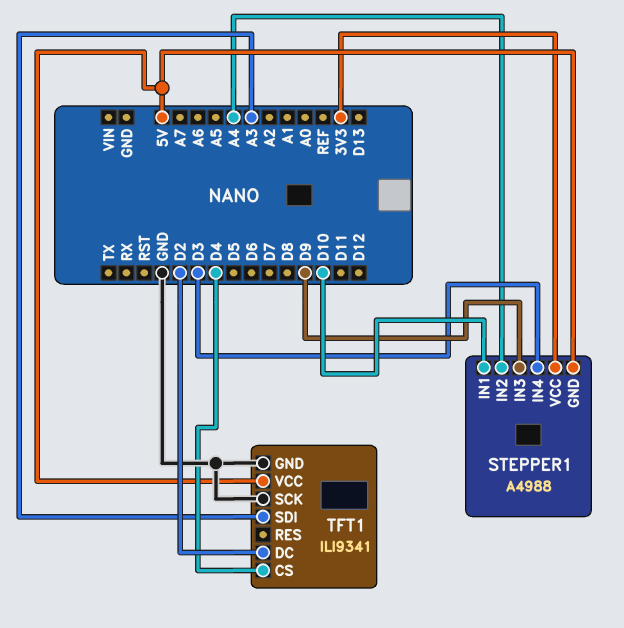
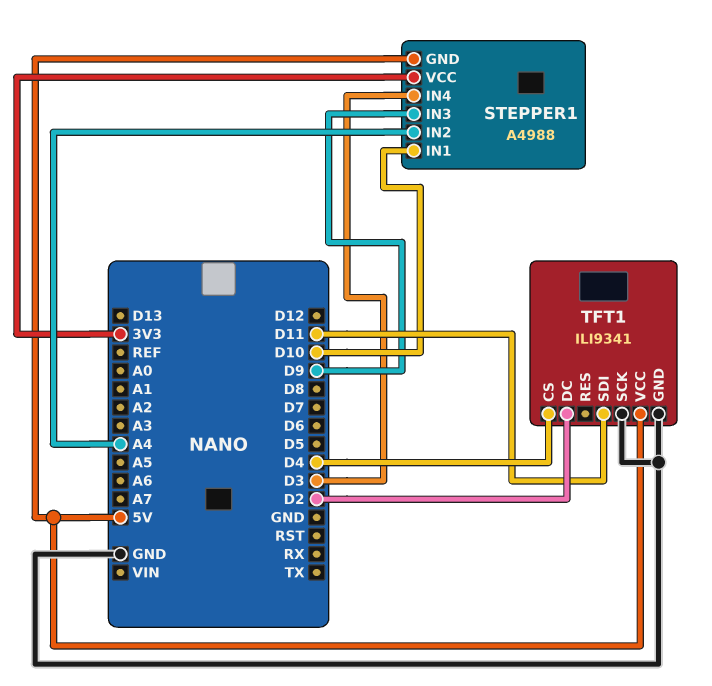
TFT1 pin SDI: A3 -> D11

